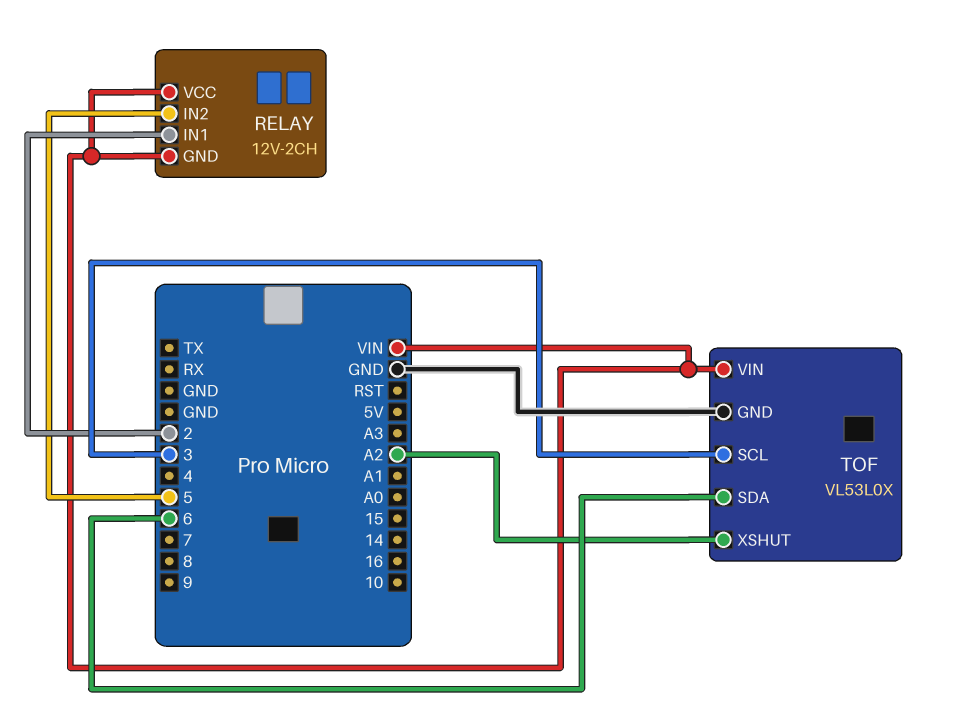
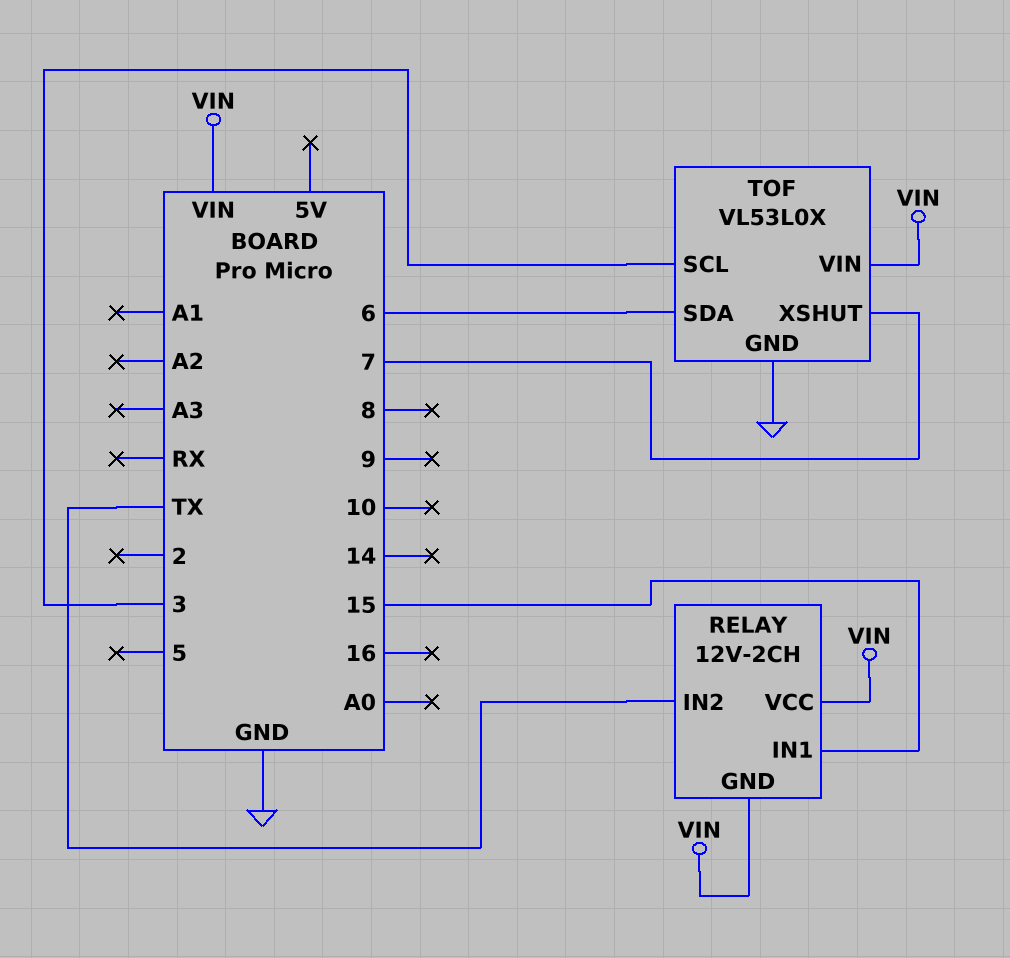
RELAY pin IN1: 2 -> 15
RELAY pin IN2: 5 -> TX
TOF pin XSHUT: A2 -> 7

